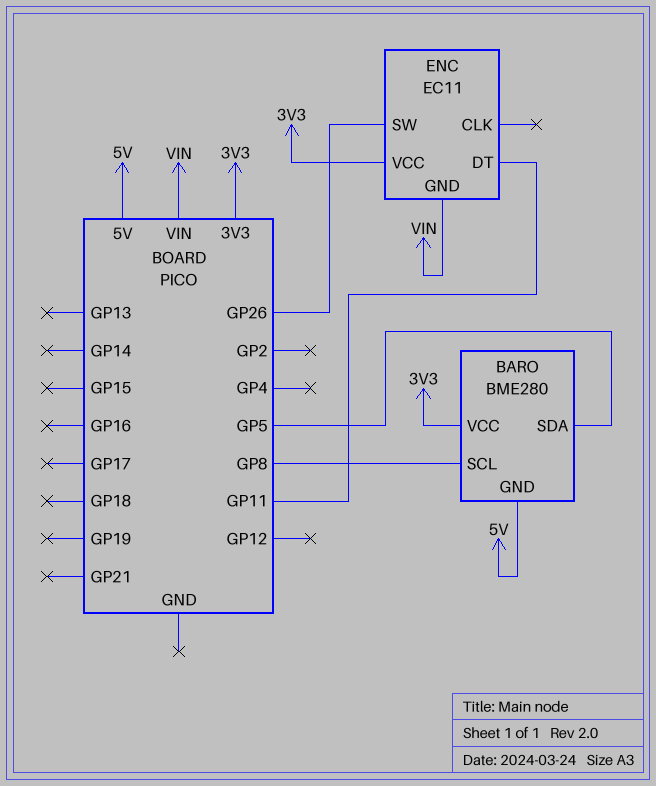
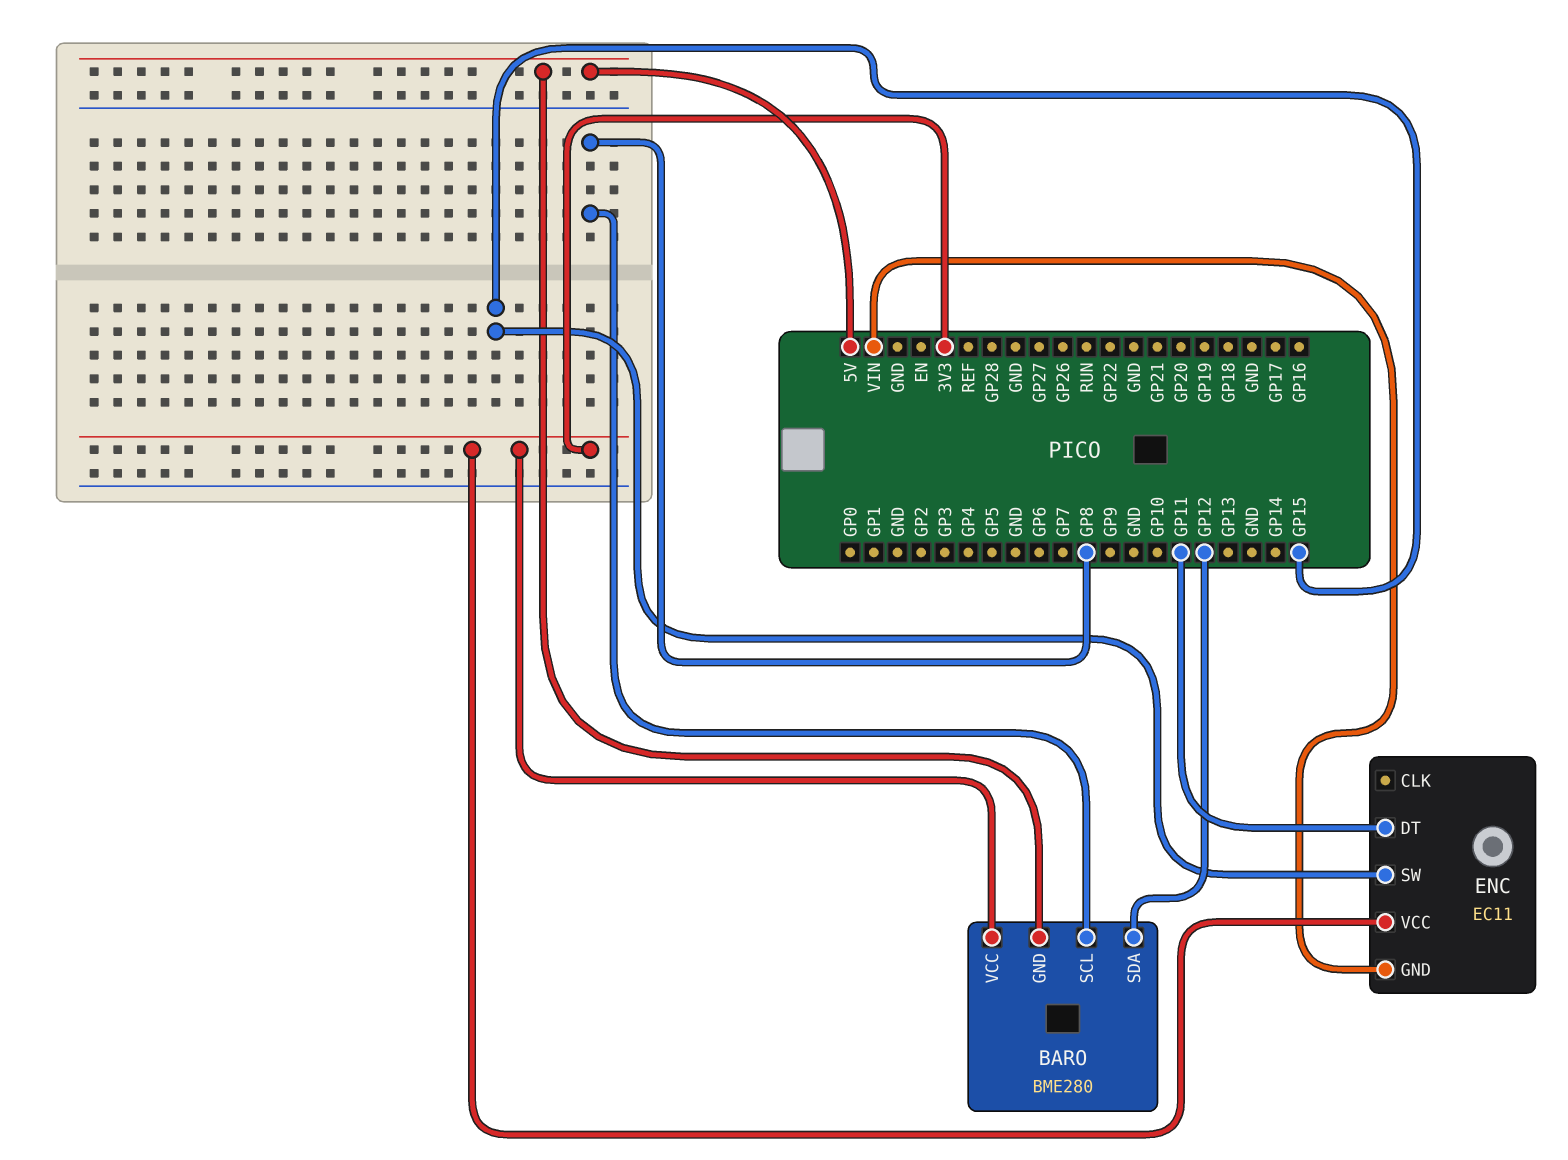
BARO pin SDA: GP5 -> GP12
ENC pin SW: GP26 -> GP15

